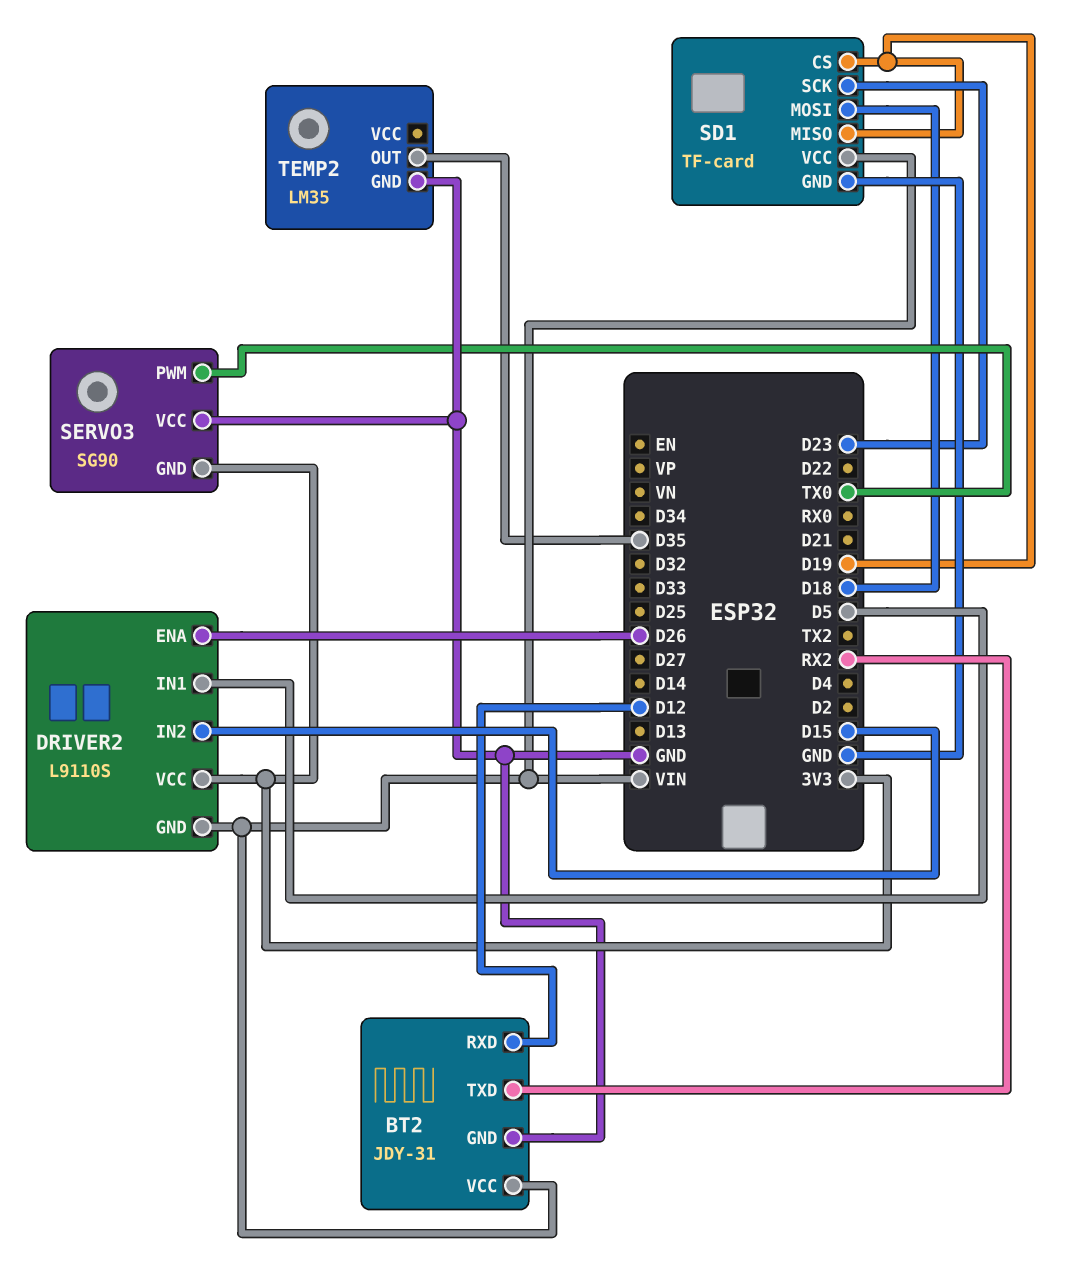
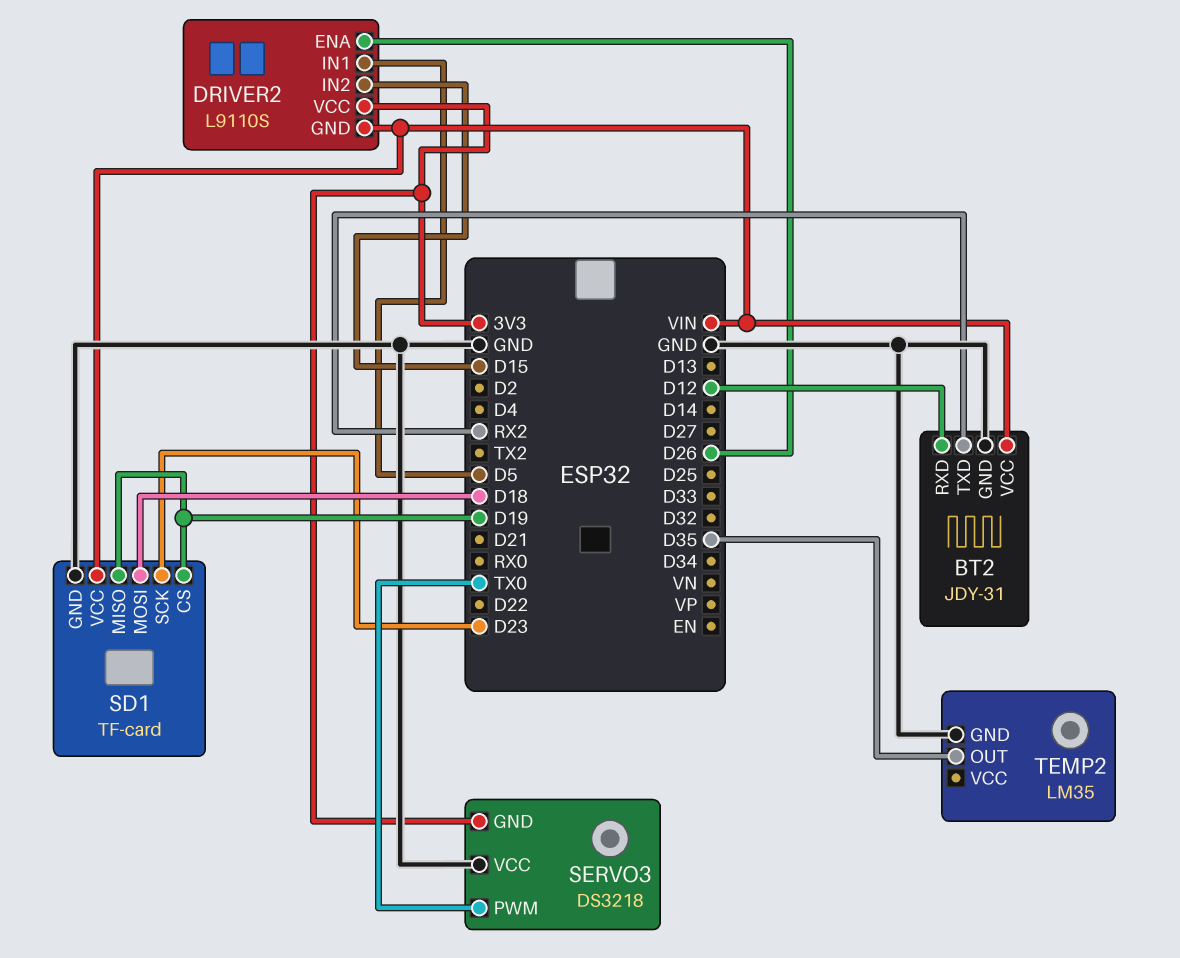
SERVO3: SG90 -> DS3218

